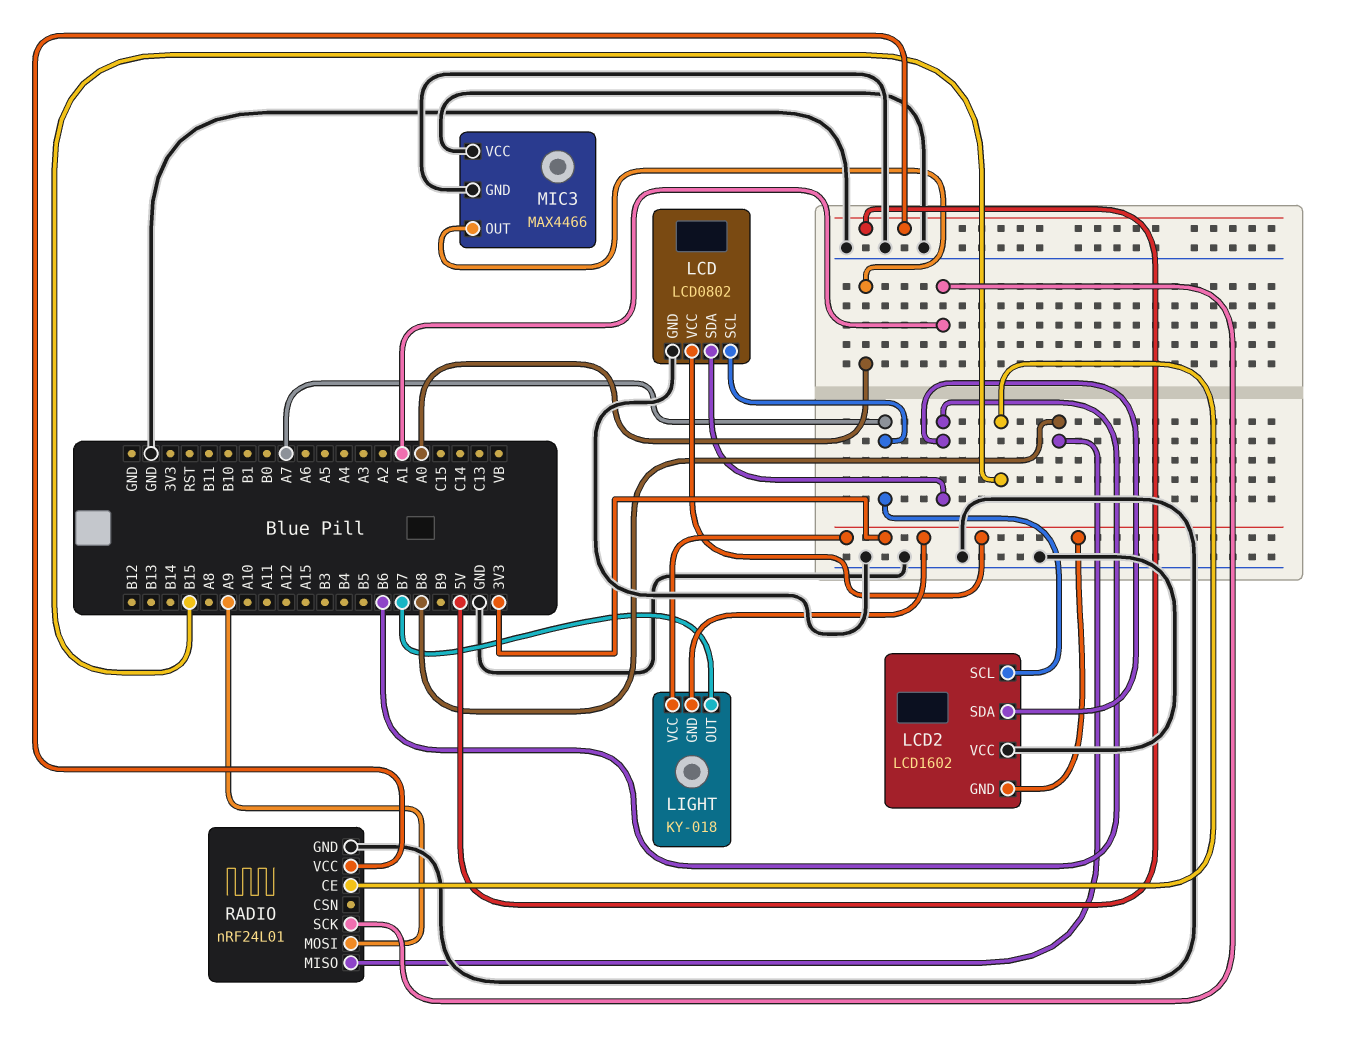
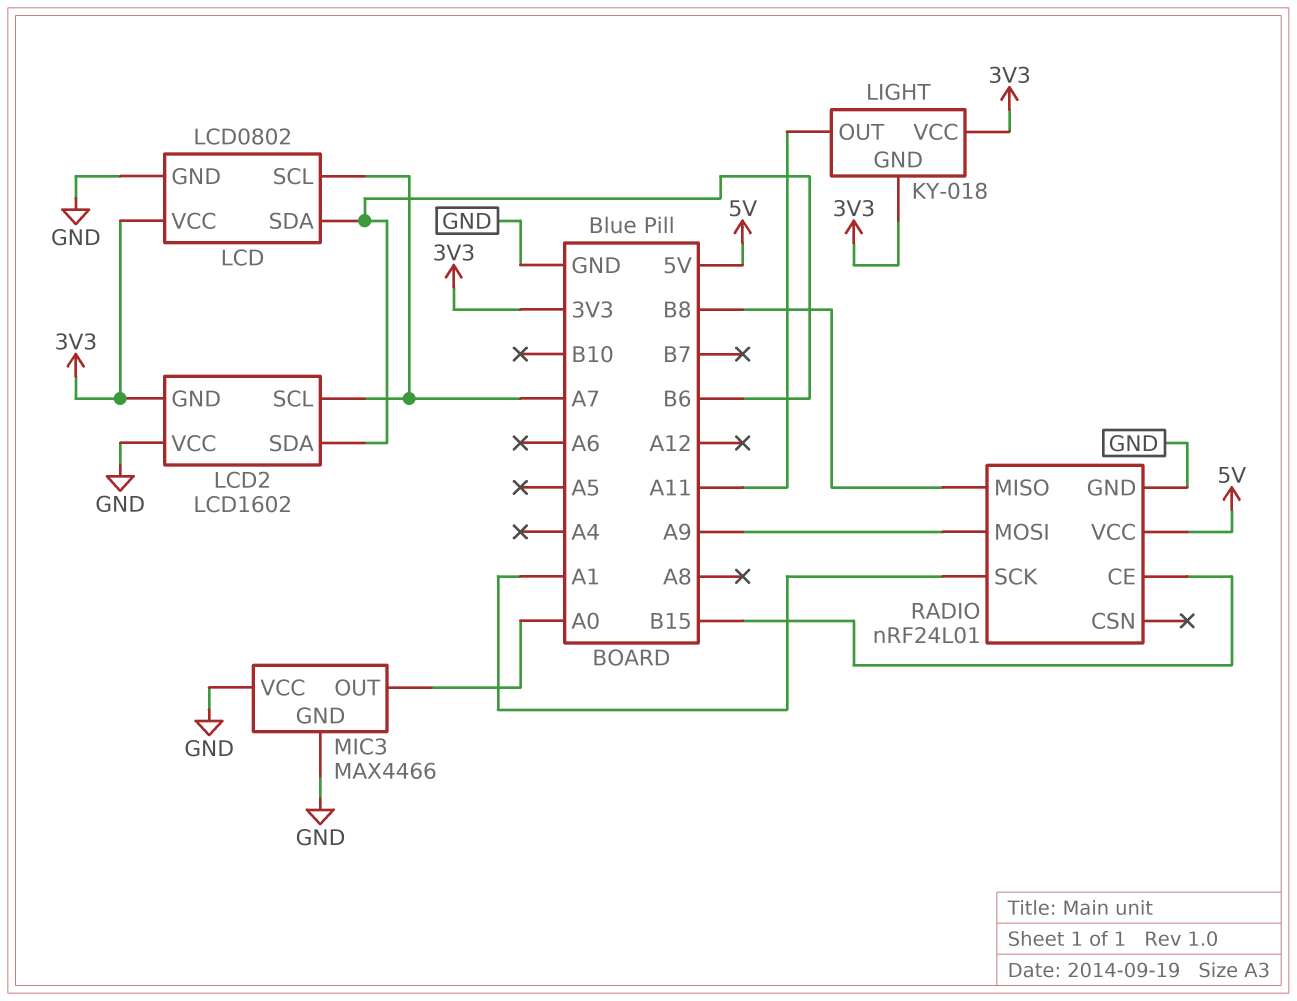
LIGHT pin OUT: B7 -> A11

